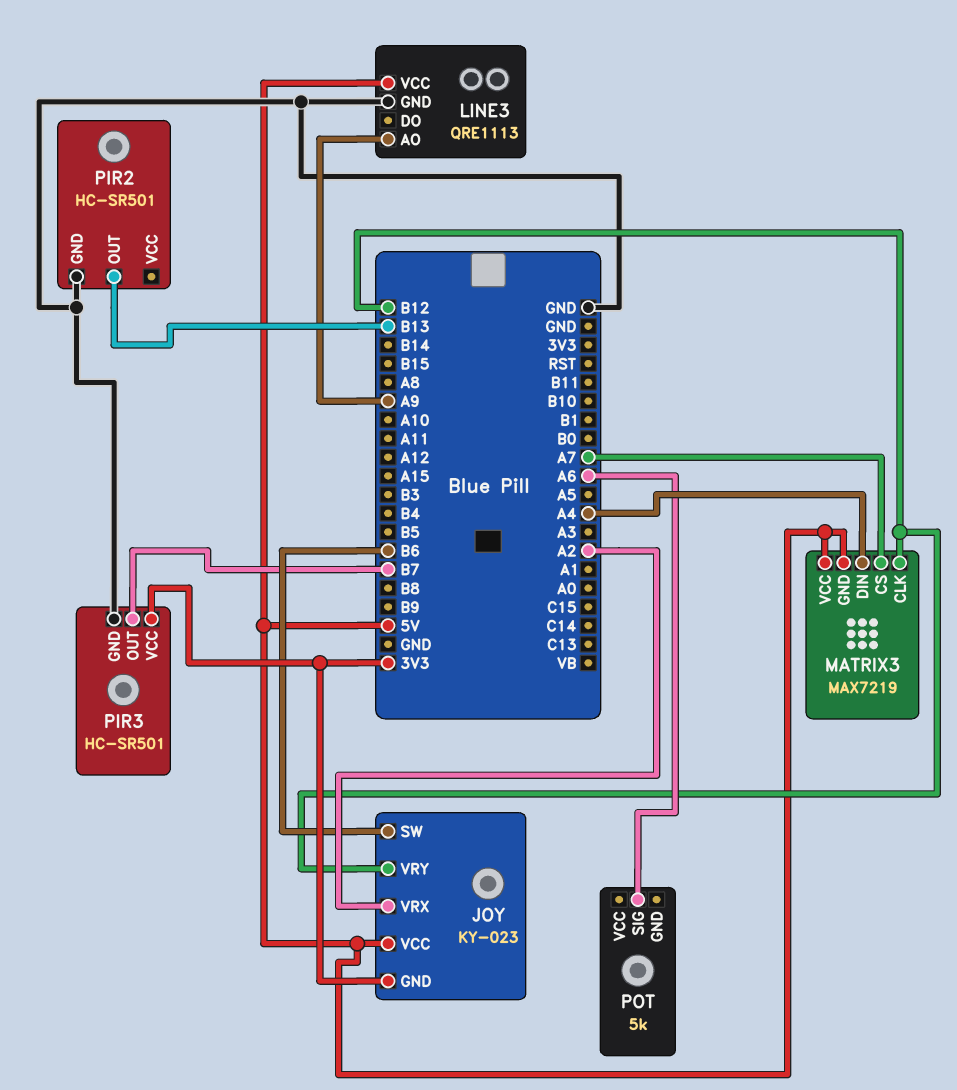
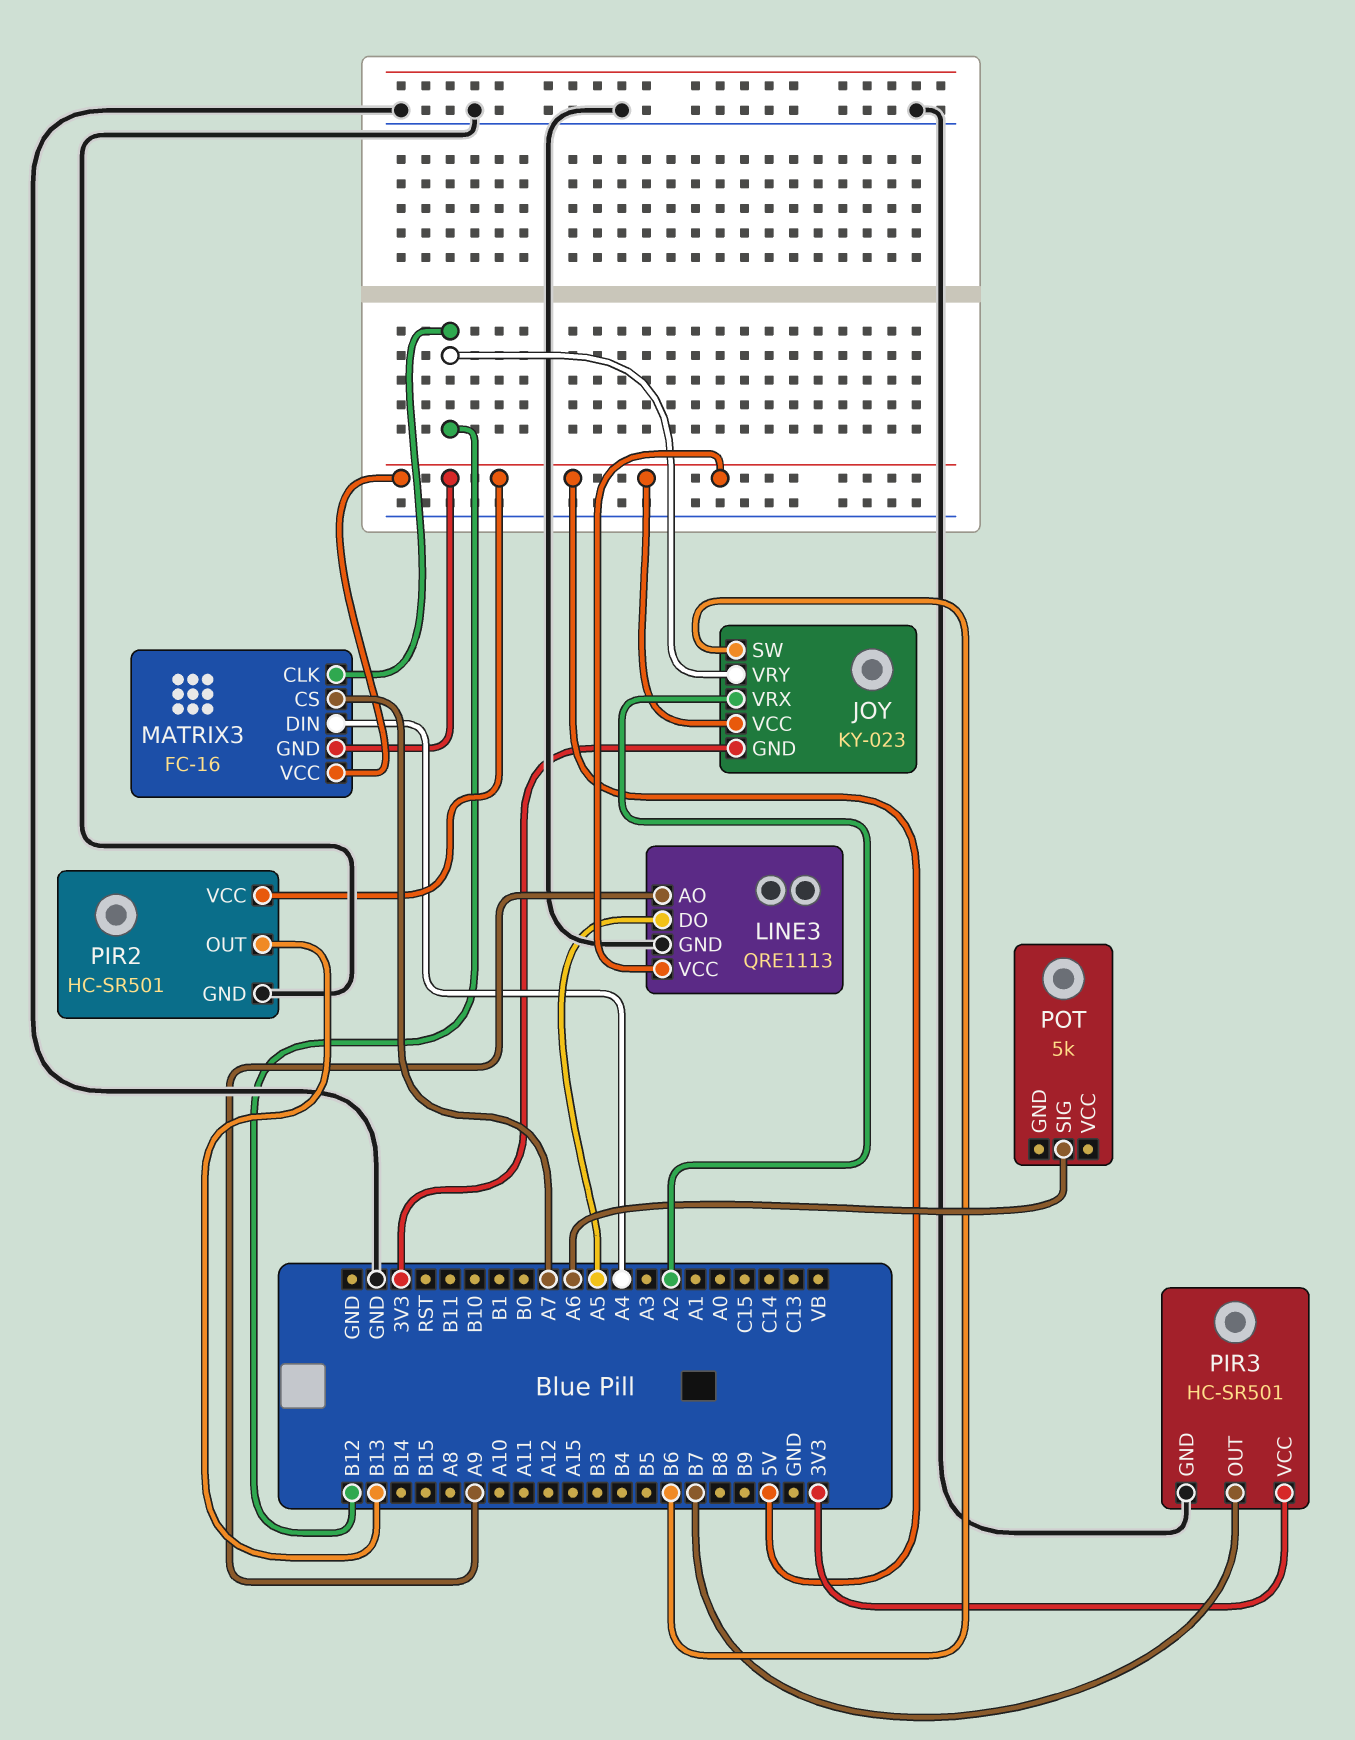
LINE3 pin DO: none -> A5
MATRIX3: MAX7219 -> FC-16
PIR2 pin VCC: none -> 5V

